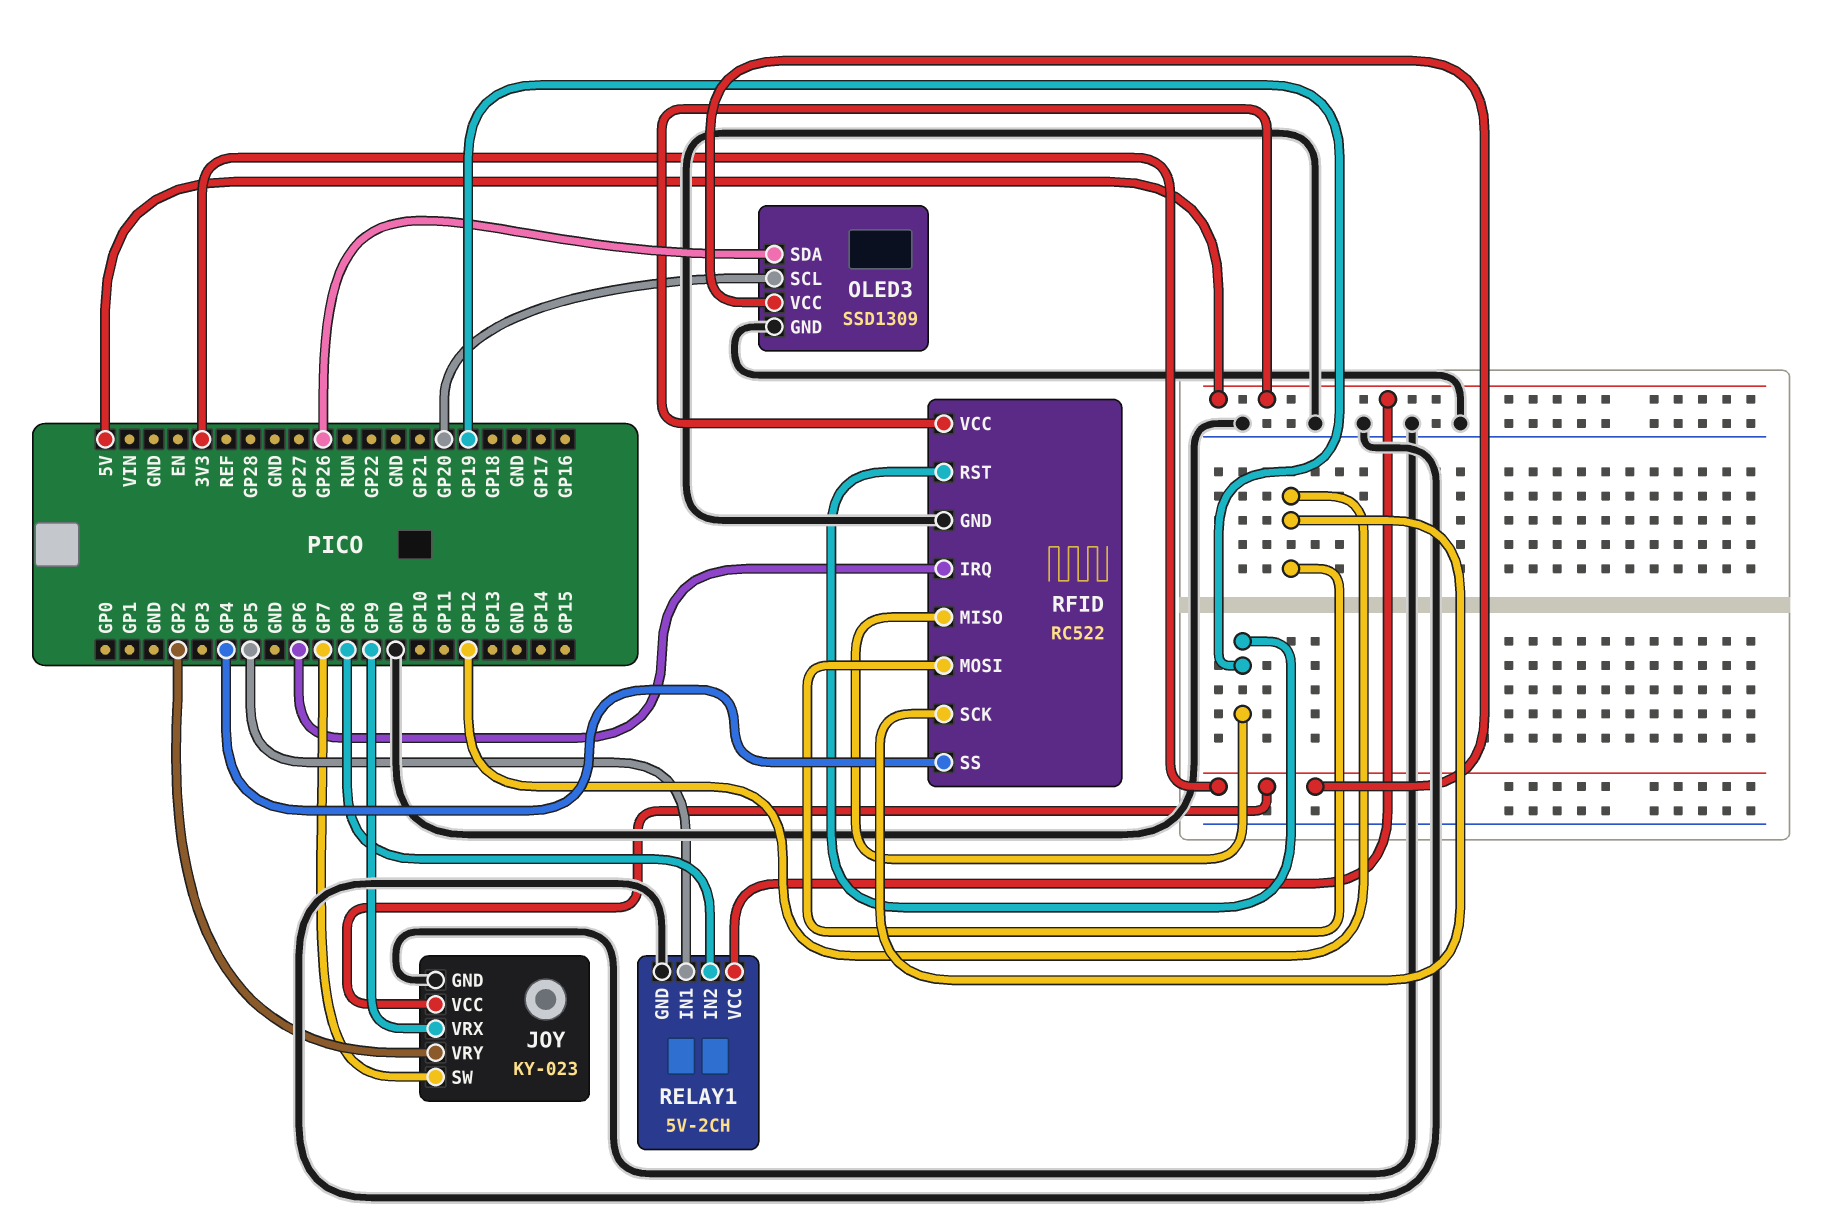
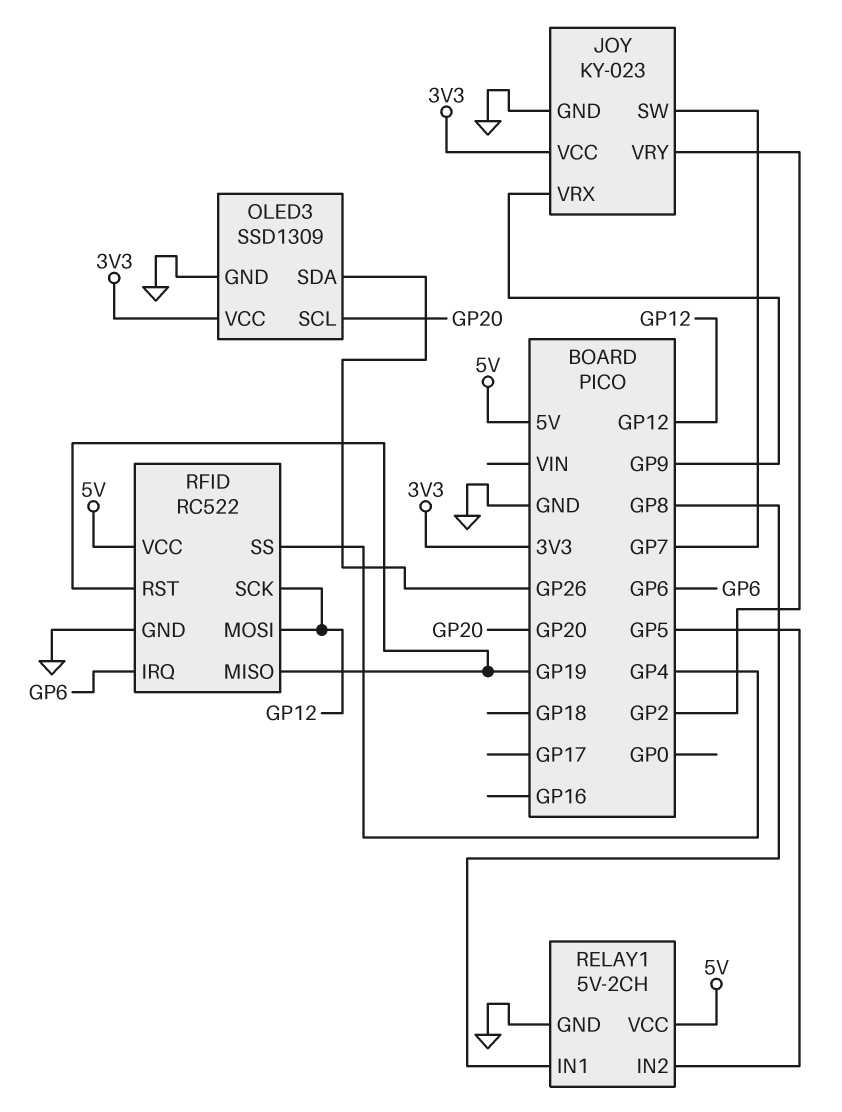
RELAY1 pin IN1: GP5 -> GP8
RELAY1 pin IN2: GP8 -> GP5

